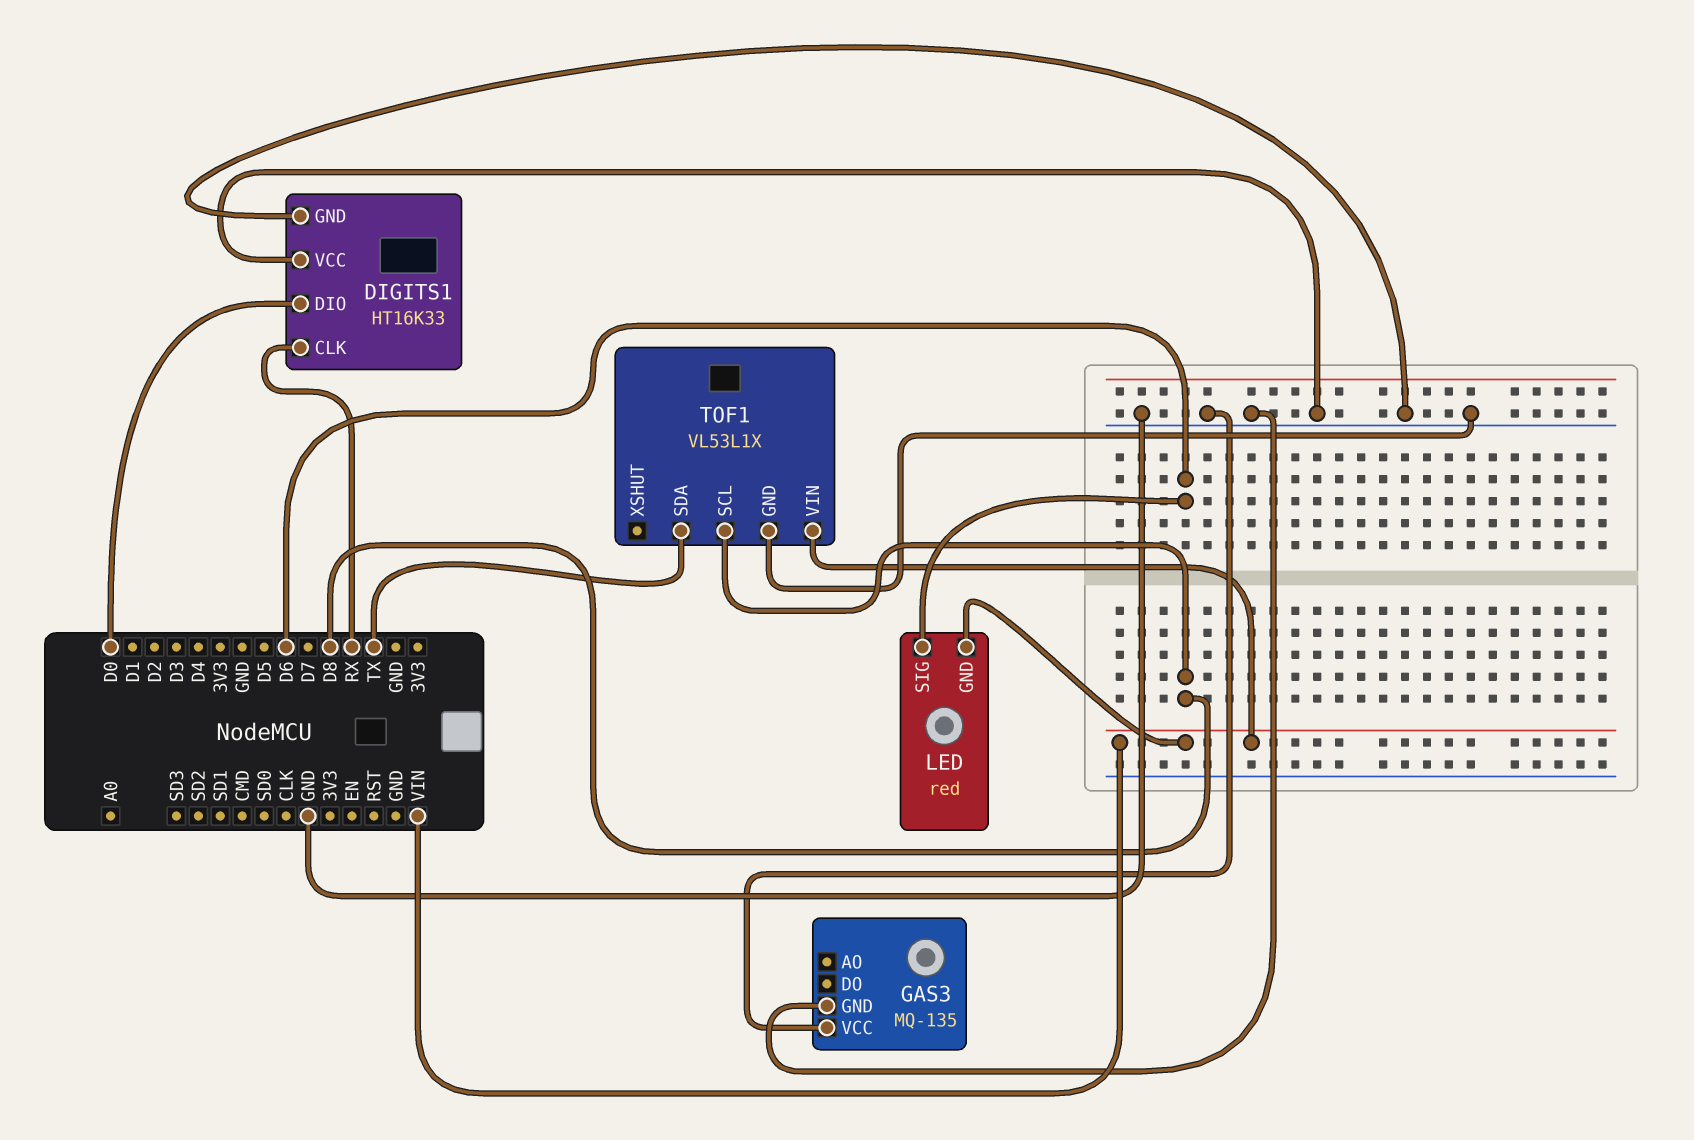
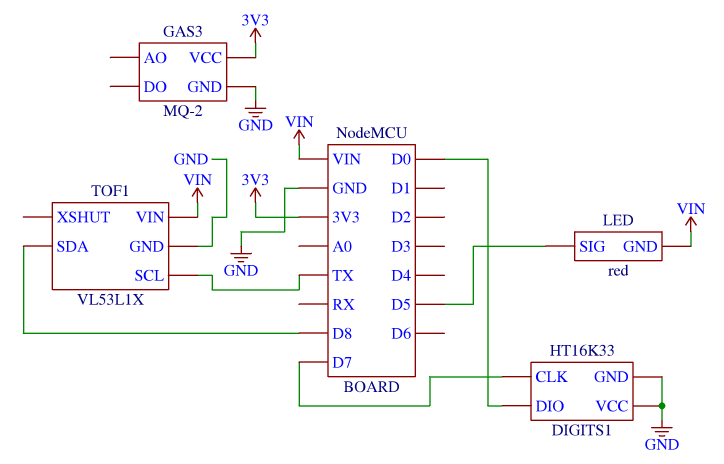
DIGITS1 pin CLK: RX -> D7
GAS3: MQ-135 -> MQ-2
GAS3 pin VCC: GND -> 3V3
LED pin SIG: D6 -> D5
TOF1 pin SCL: D8 -> TX
TOF1 pin SDA: TX -> D8

